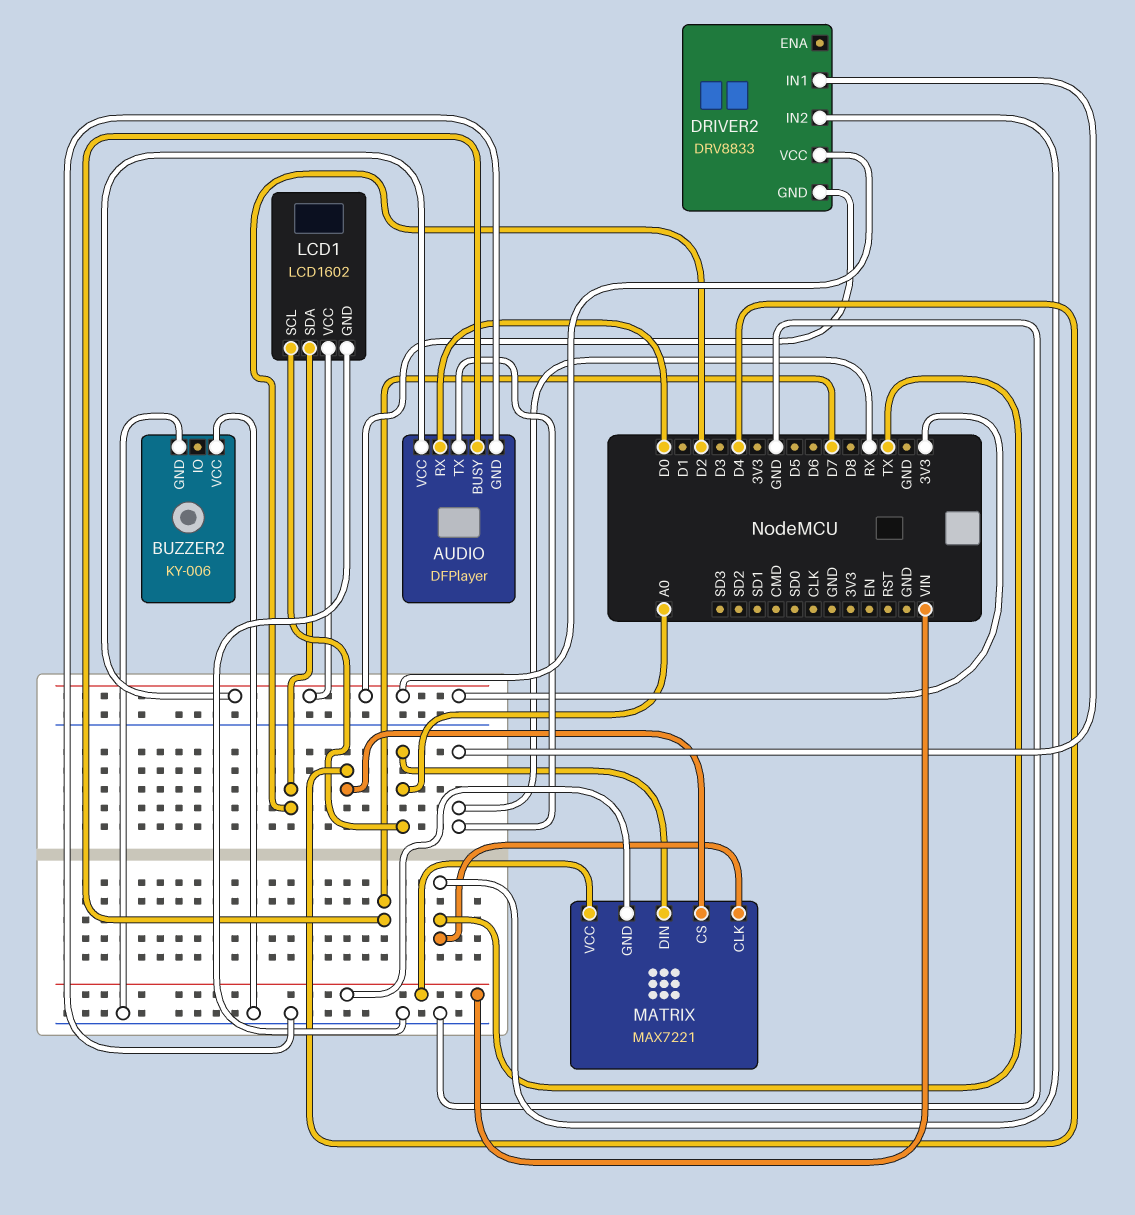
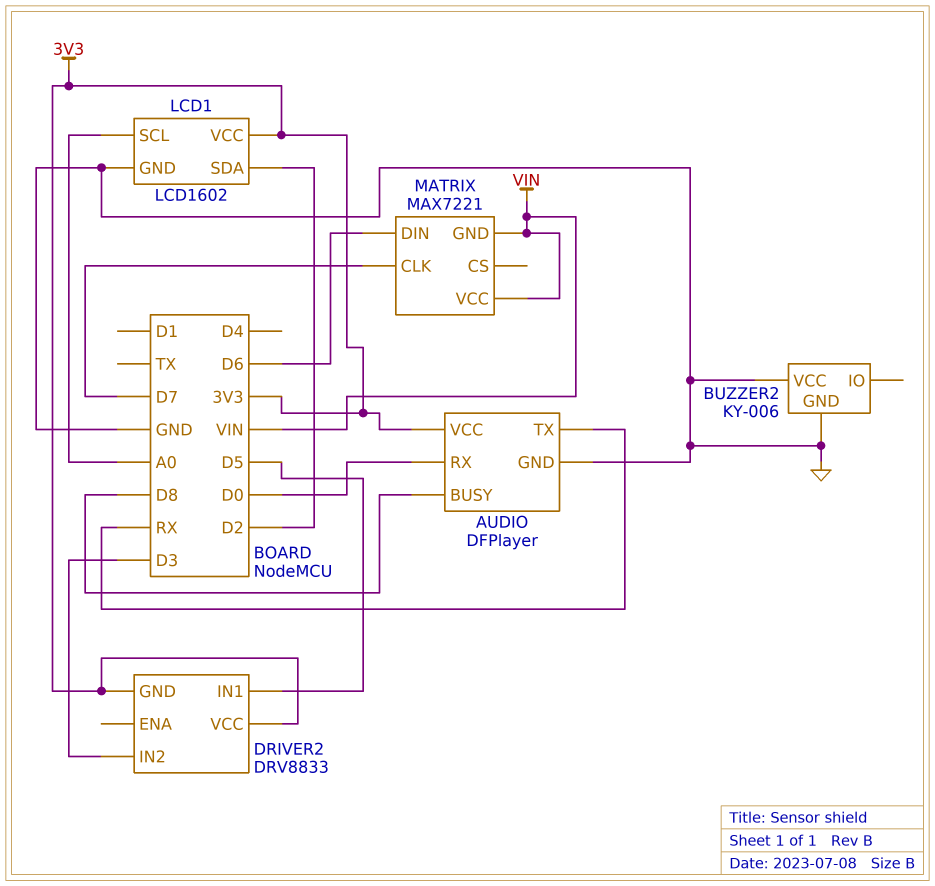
AUDIO pin BUSY: D7 -> D8
DRIVER2 pin IN1: RX -> D5
DRIVER2 pin IN2: TX -> D3
MATRIX pin CLK: TX -> D7
MATRIX pin CS: D4 -> none
MATRIX pin DIN: A0 -> D6

